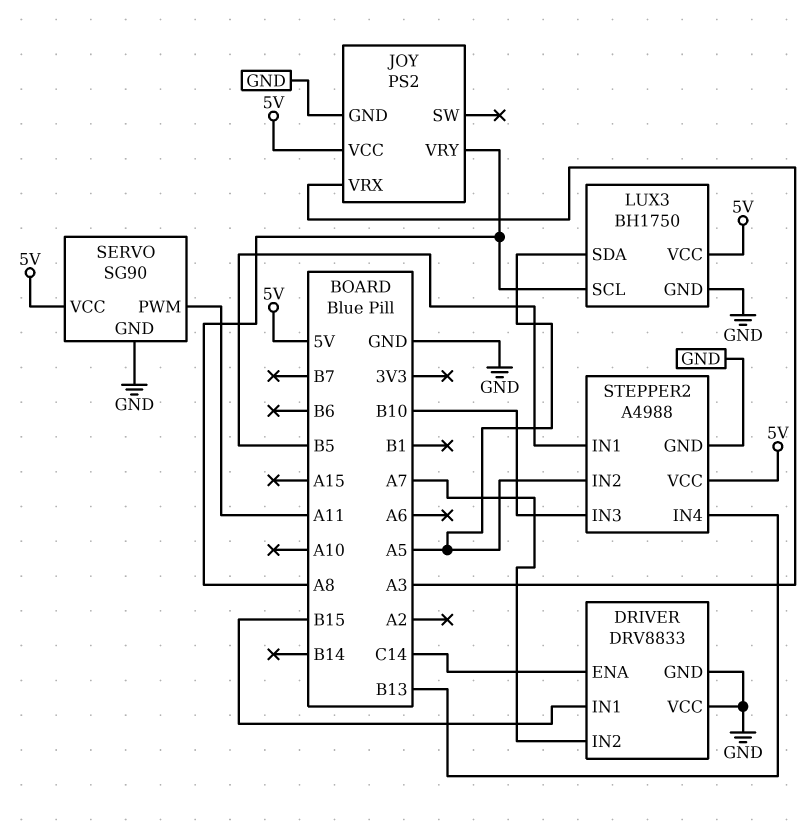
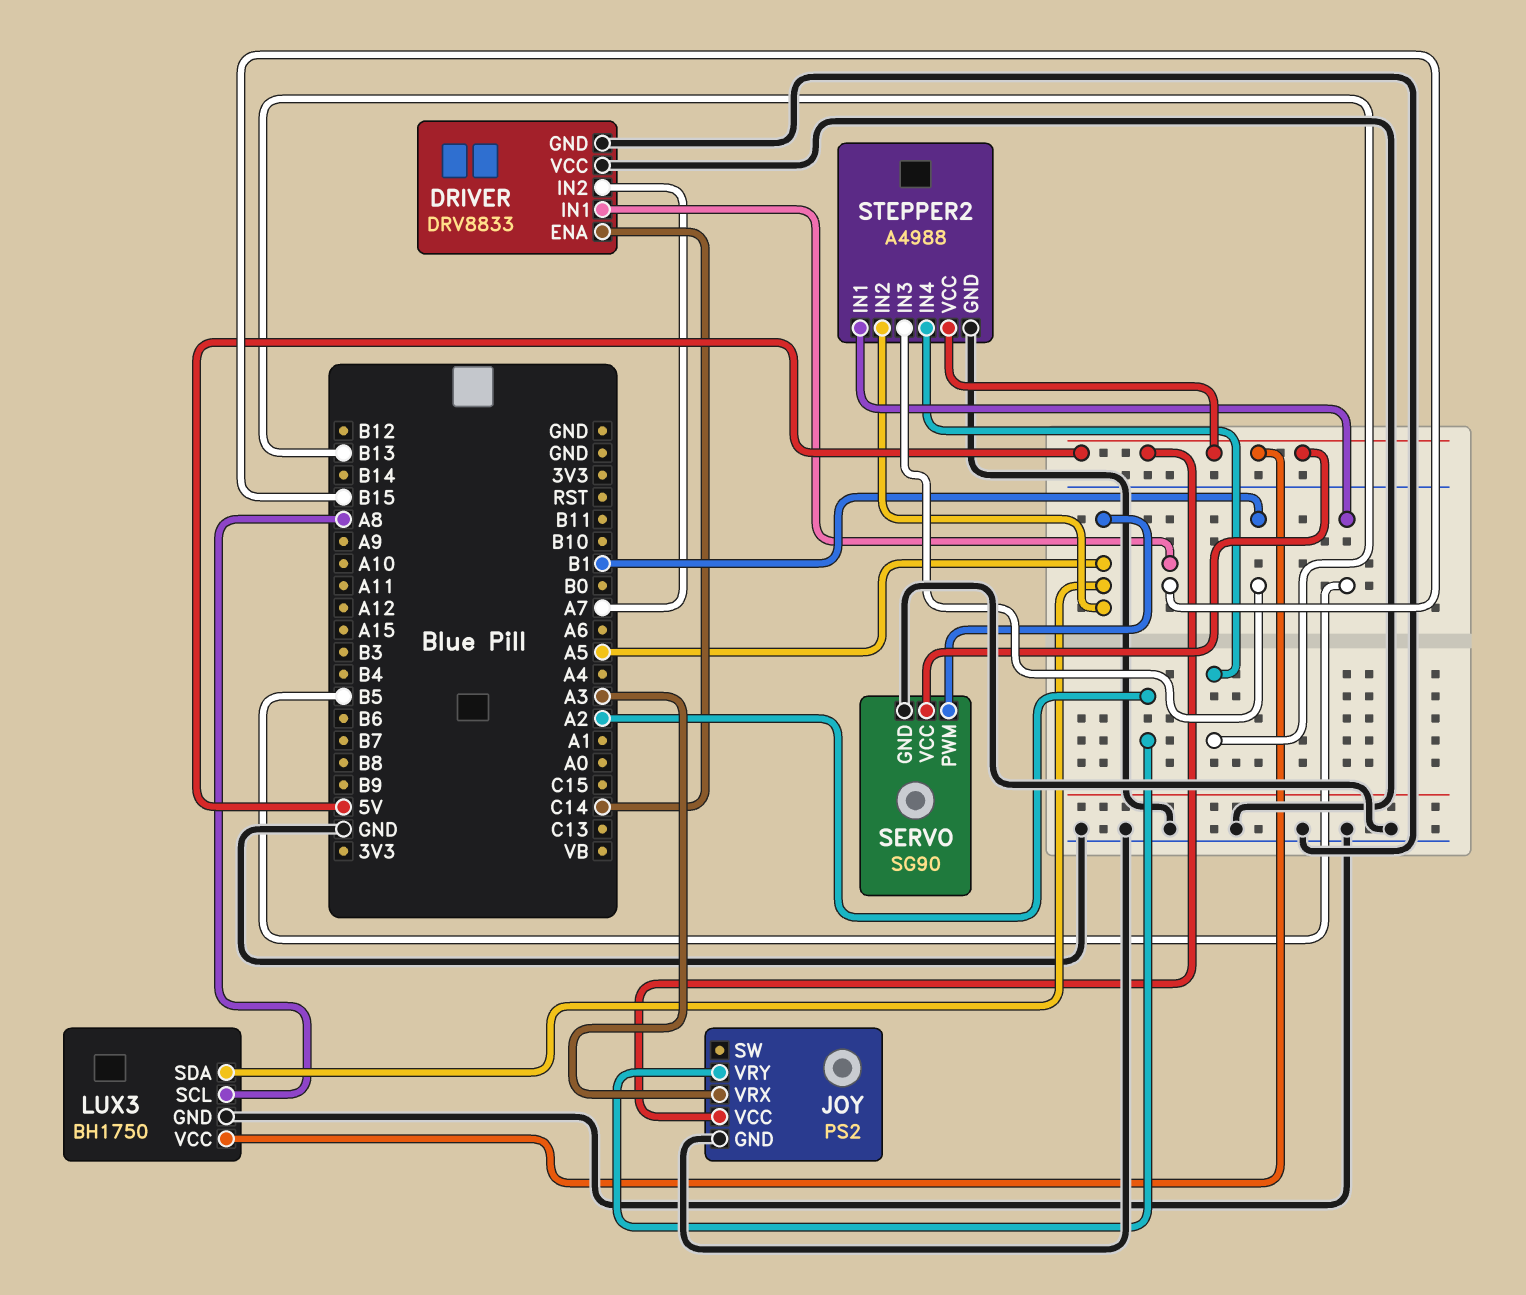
JOY pin VRY: A8 -> A2
SERVO pin PWM: A11 -> A5
STEPPER2 pin IN3: B10 -> B1

